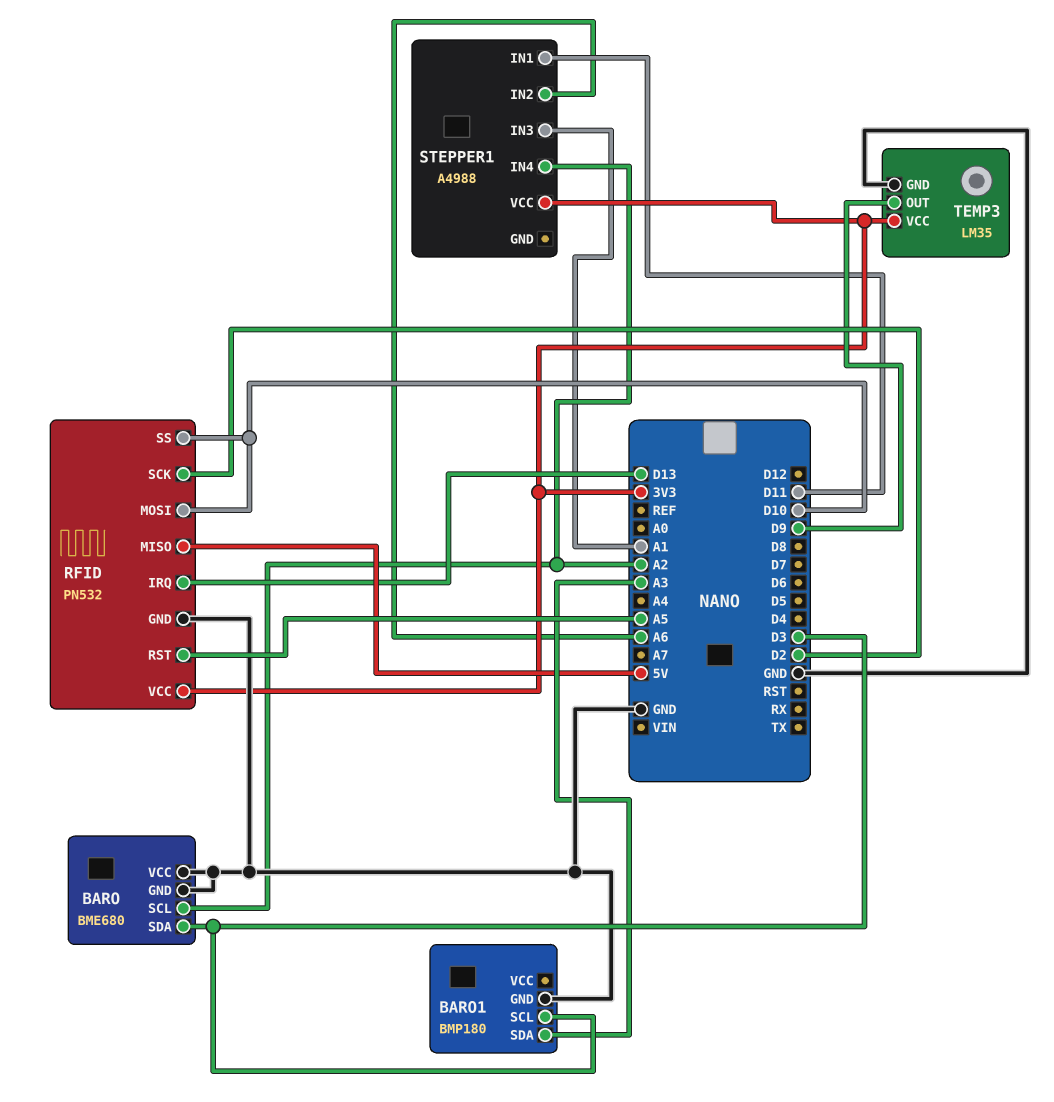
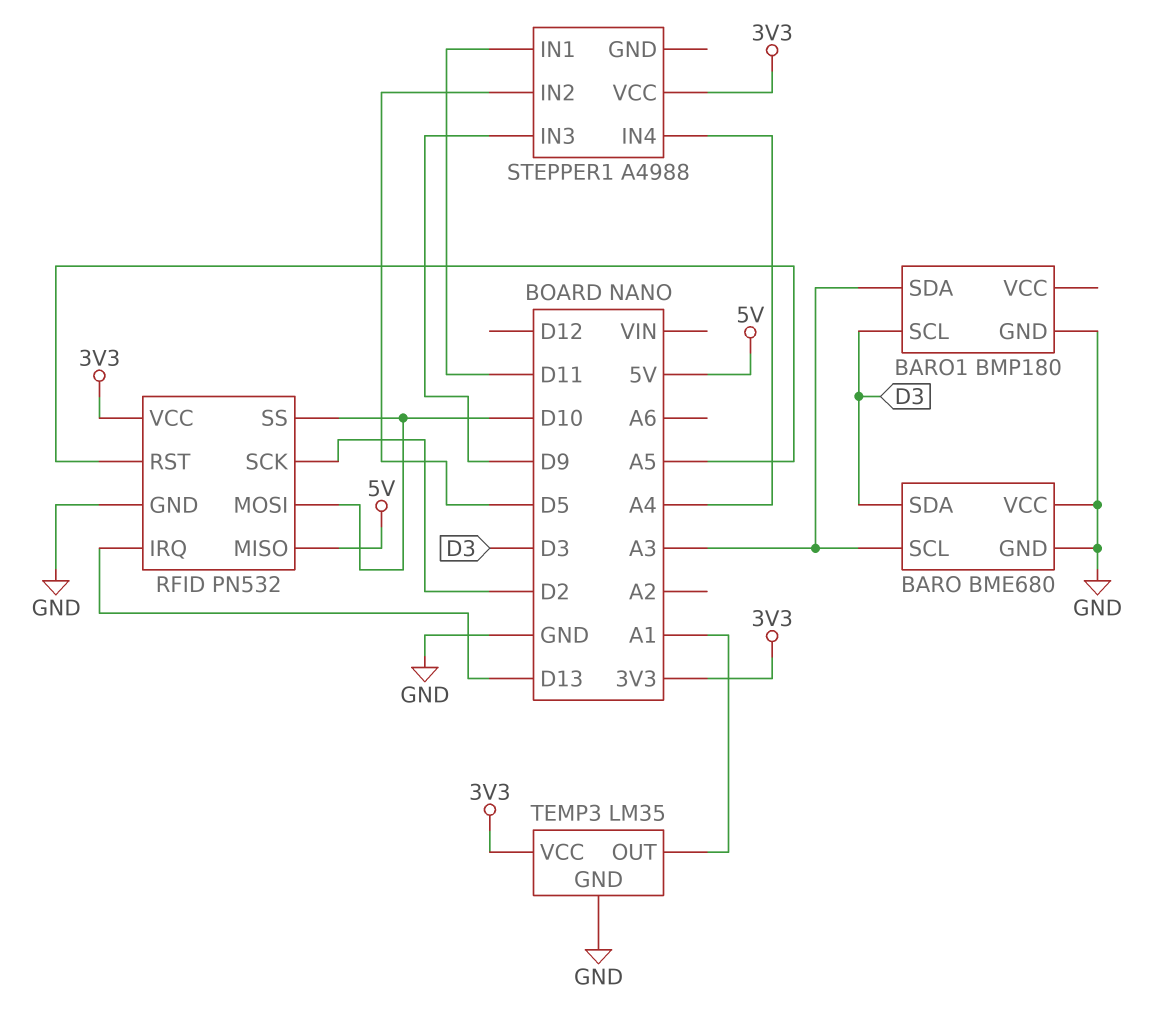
BARO pin SCL: A2 -> A3
STEPPER1 pin IN2: A6 -> D5
STEPPER1 pin IN3: A1 -> D9
STEPPER1 pin IN4: A2 -> A4
TEMP3 pin OUT: D9 -> A1

